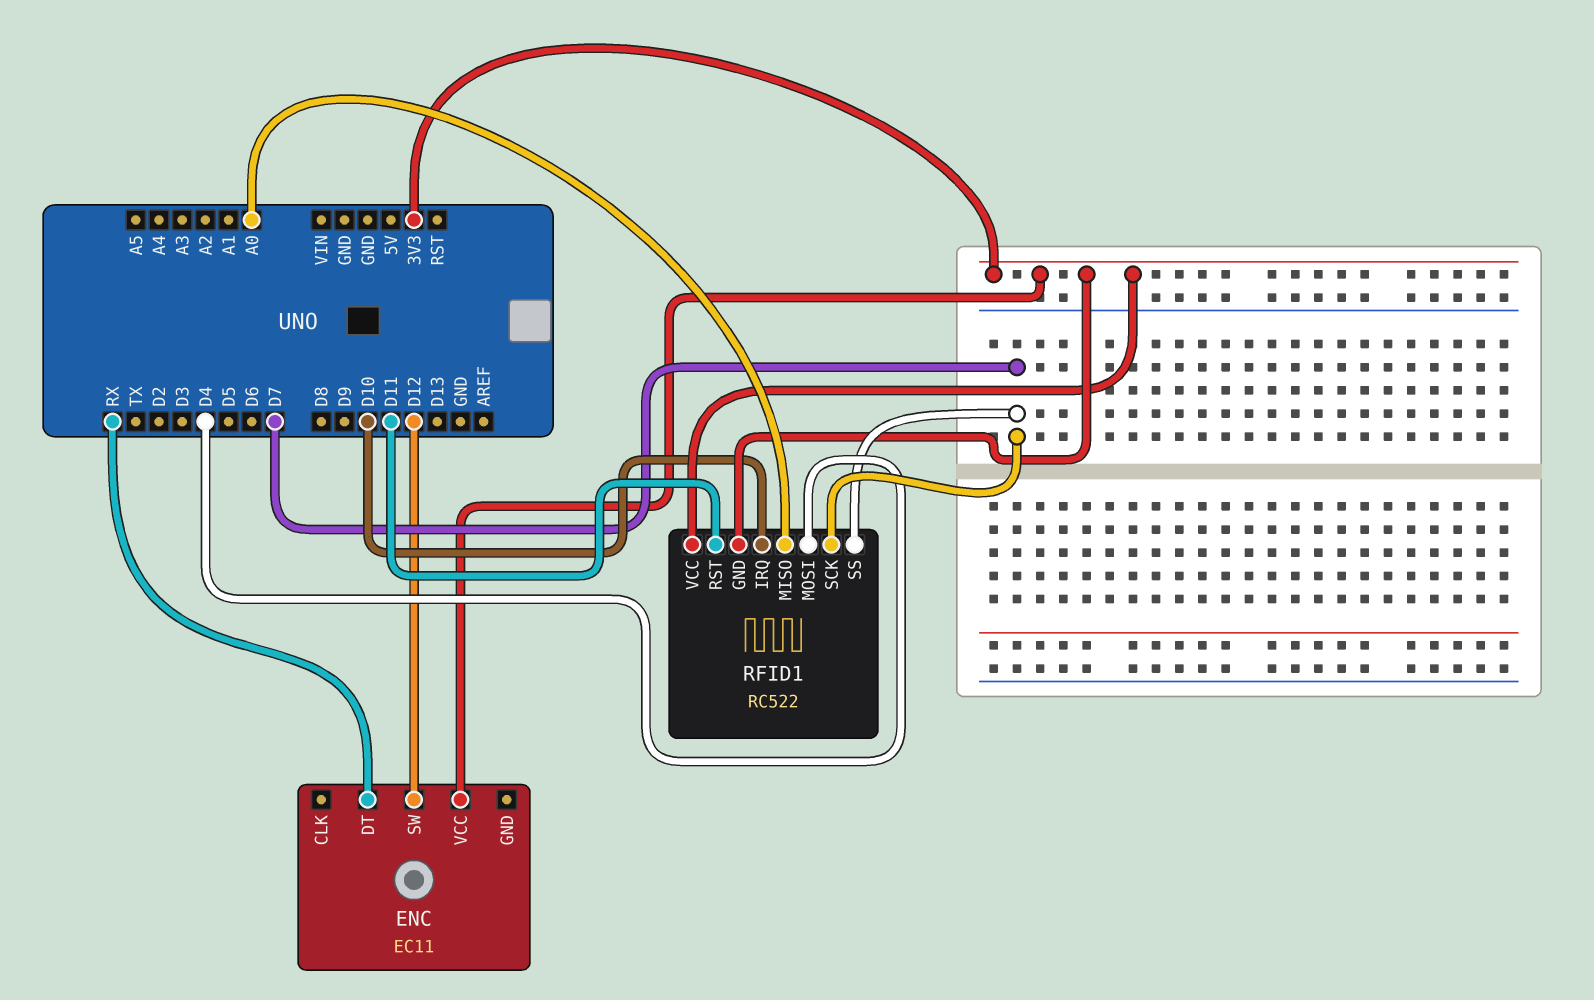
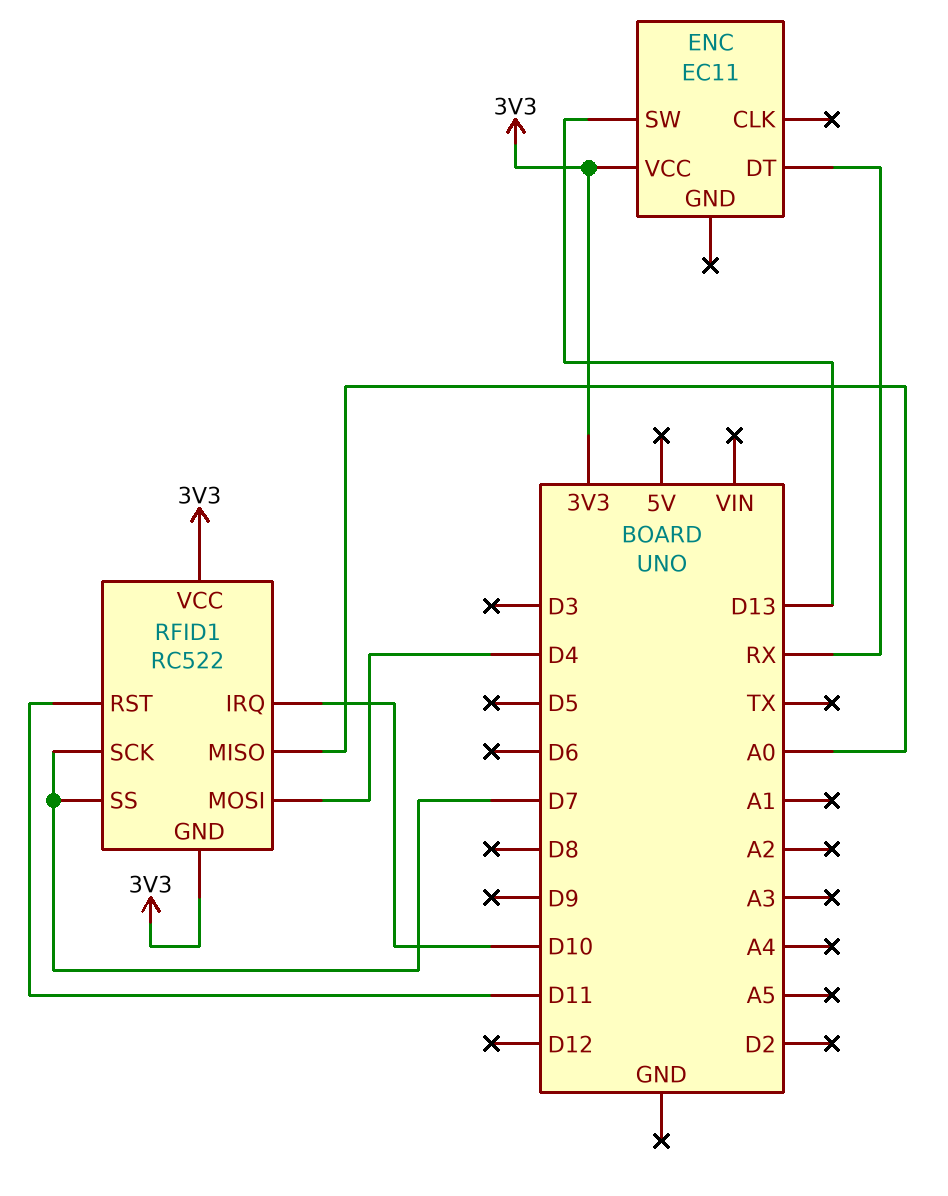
ENC pin SW: D12 -> D13

